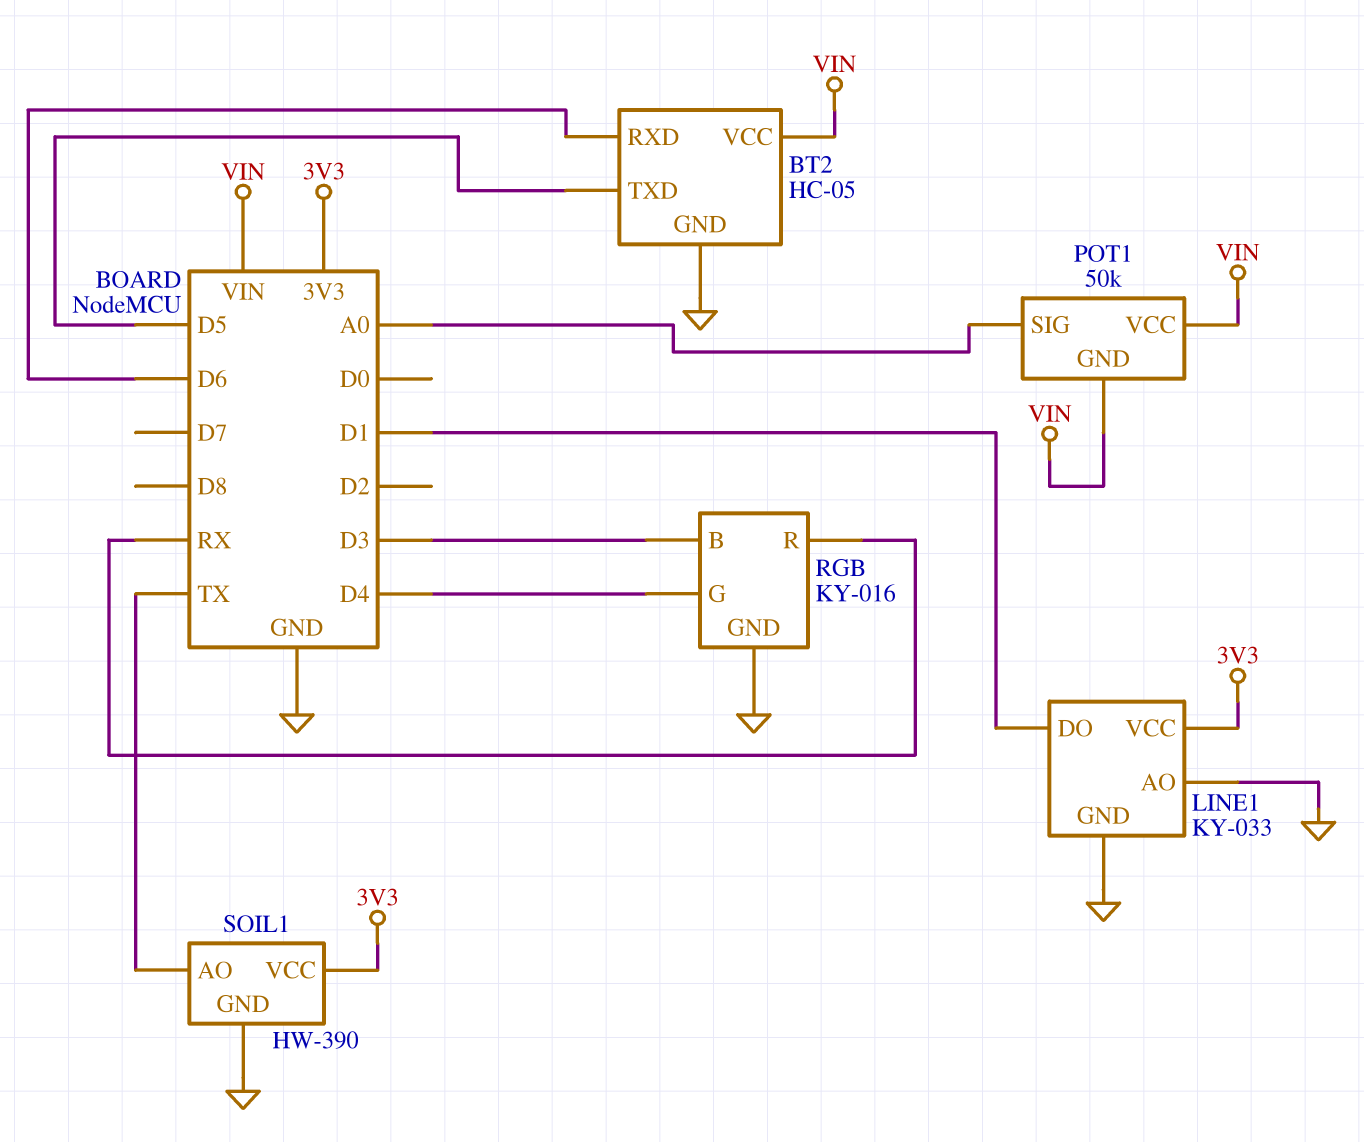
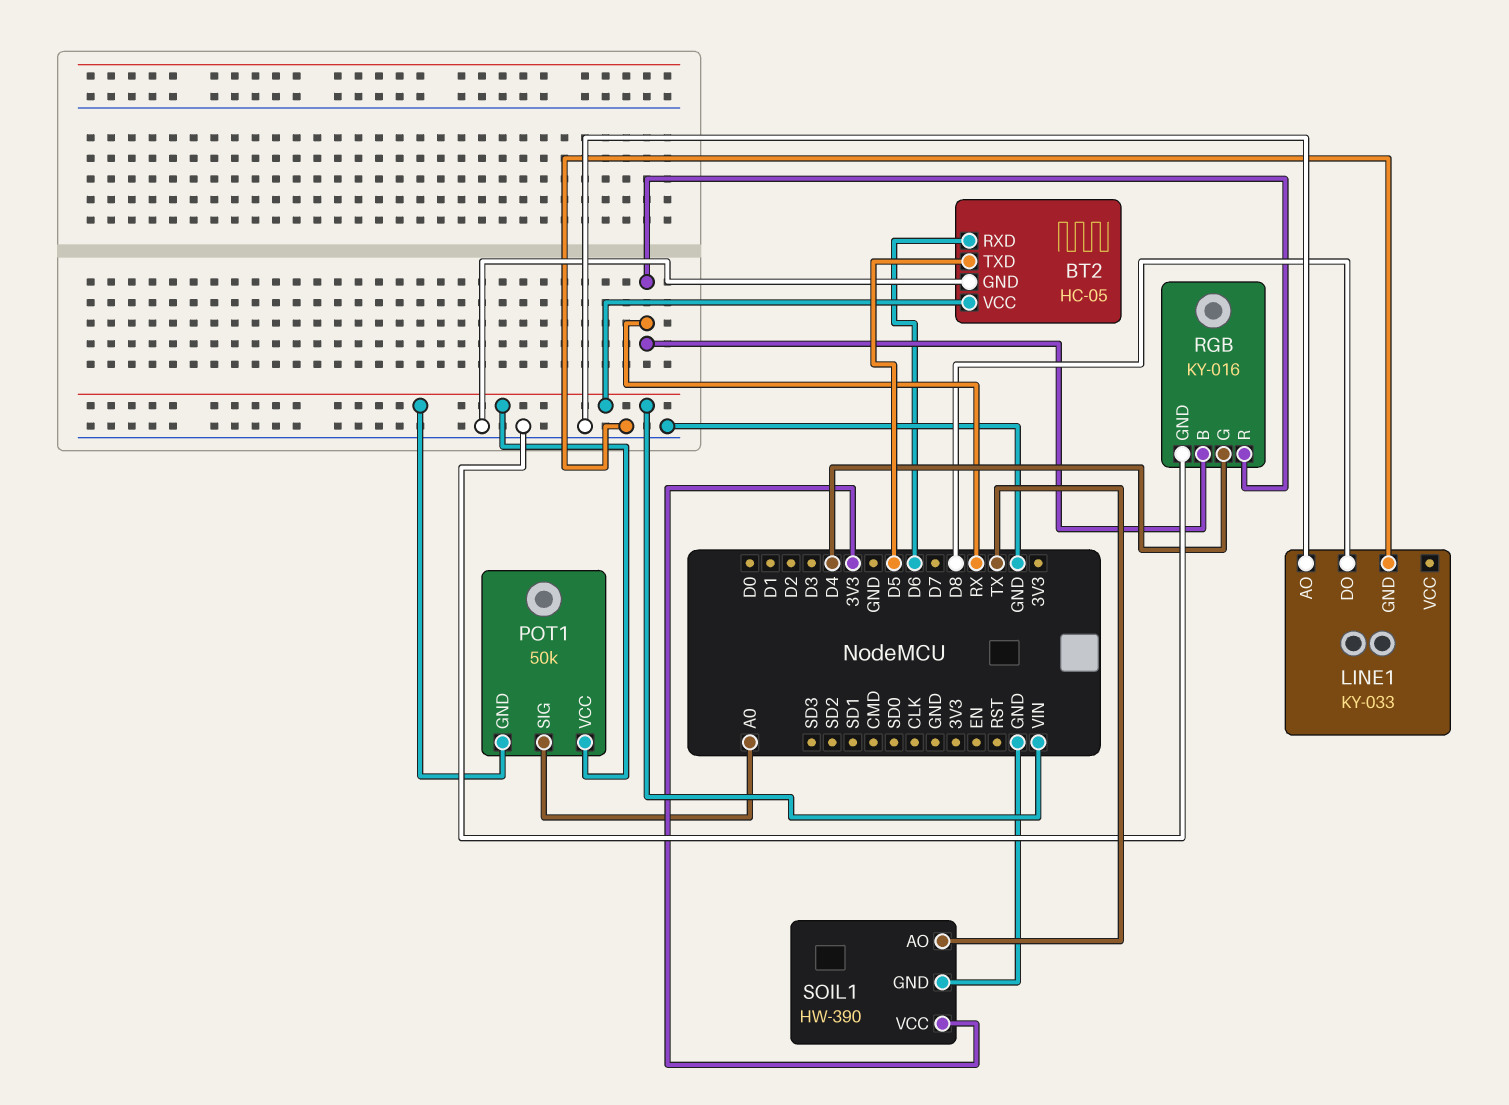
LINE1 pin DO: D1 -> D8
LINE1 pin VCC: 3V3 -> none
RGB pin B: D3 -> RX

